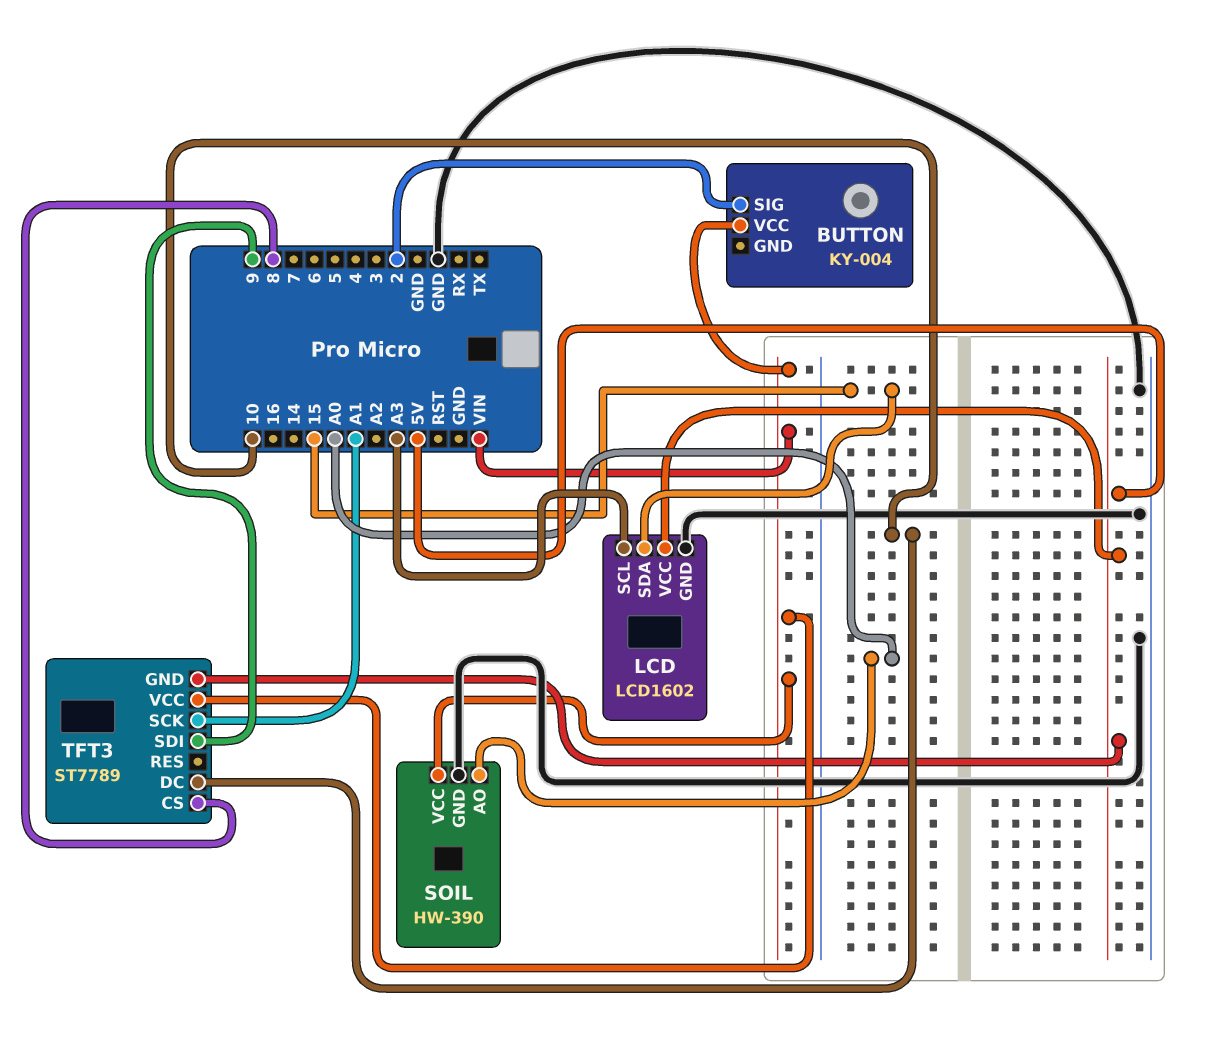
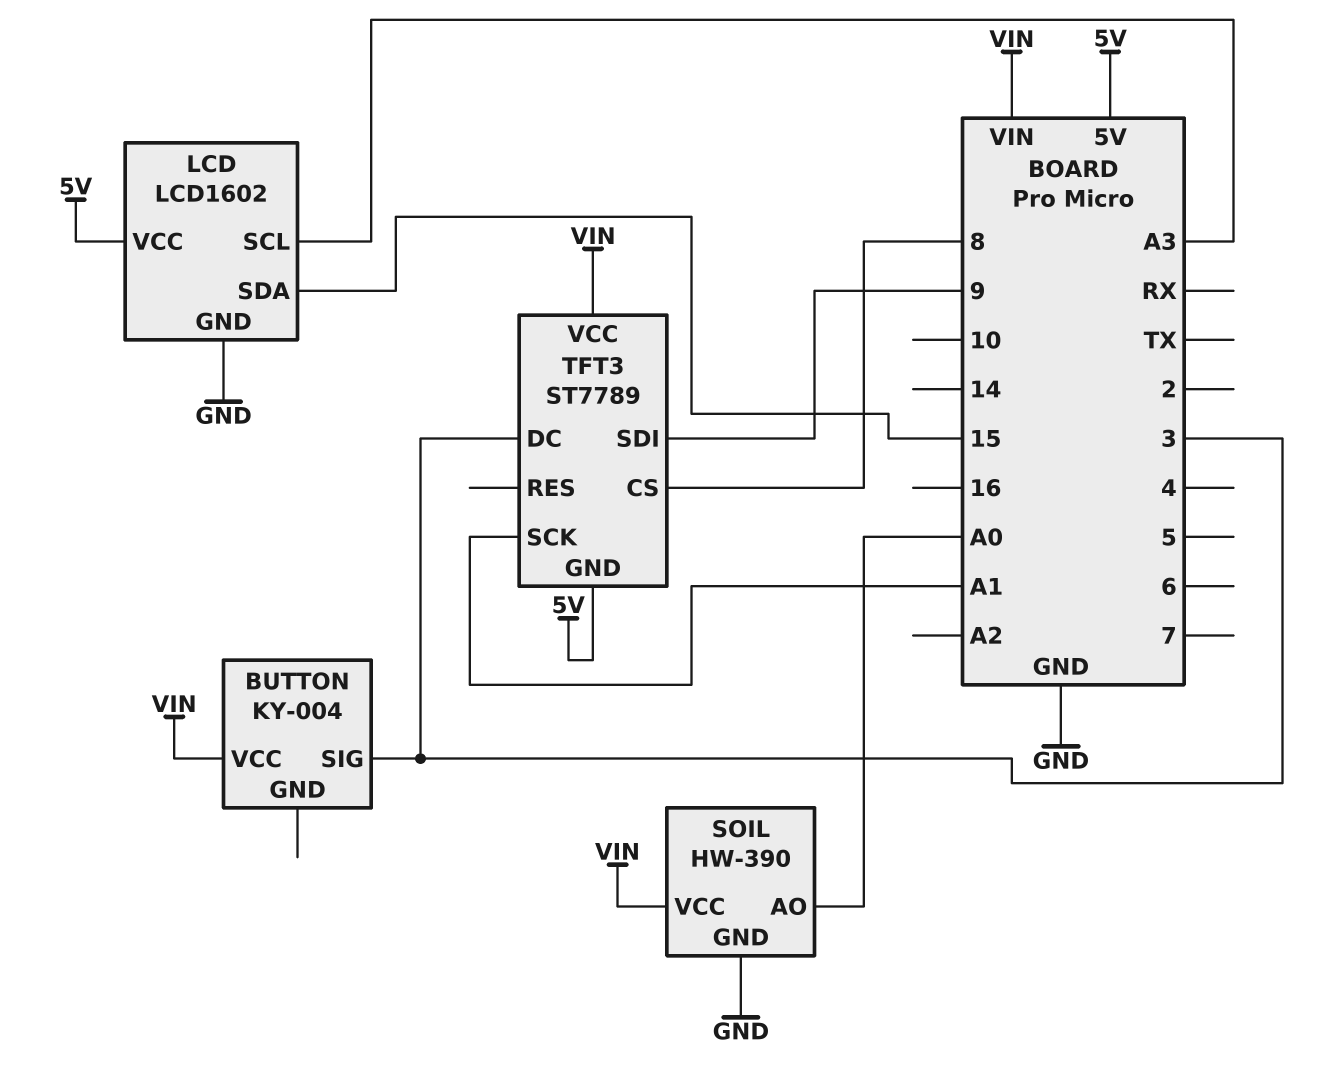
BUTTON pin SIG: 2 -> 3
TFT3 pin DC: 10 -> 3

